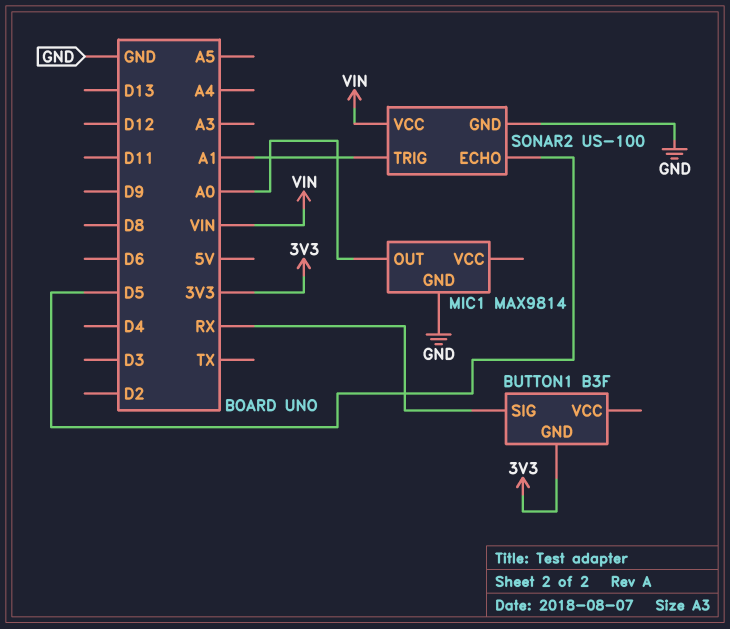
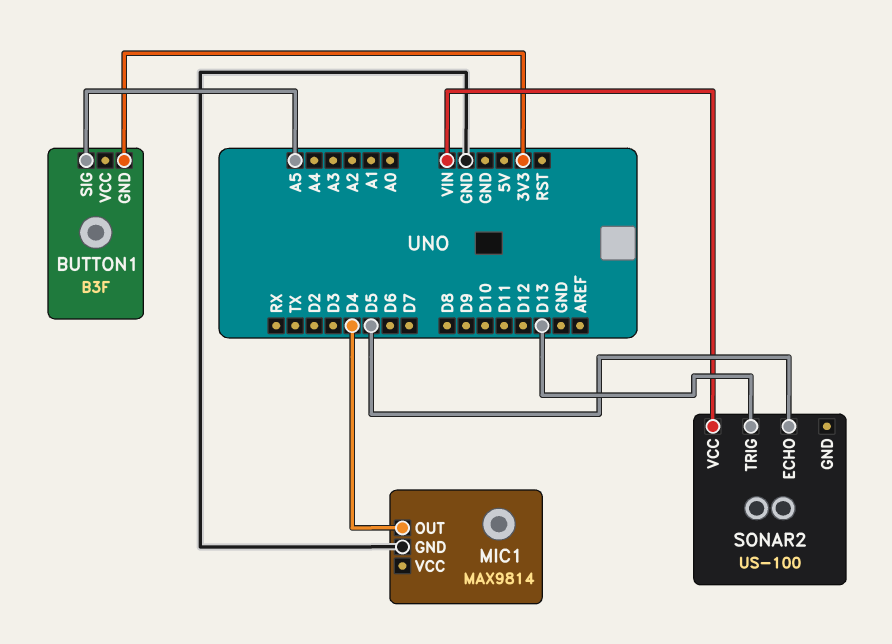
BUTTON1 pin SIG: RX -> A5
MIC1 pin OUT: A0 -> D4
SONAR2 pin GND: GND -> none
SONAR2 pin TRIG: A1 -> D13

